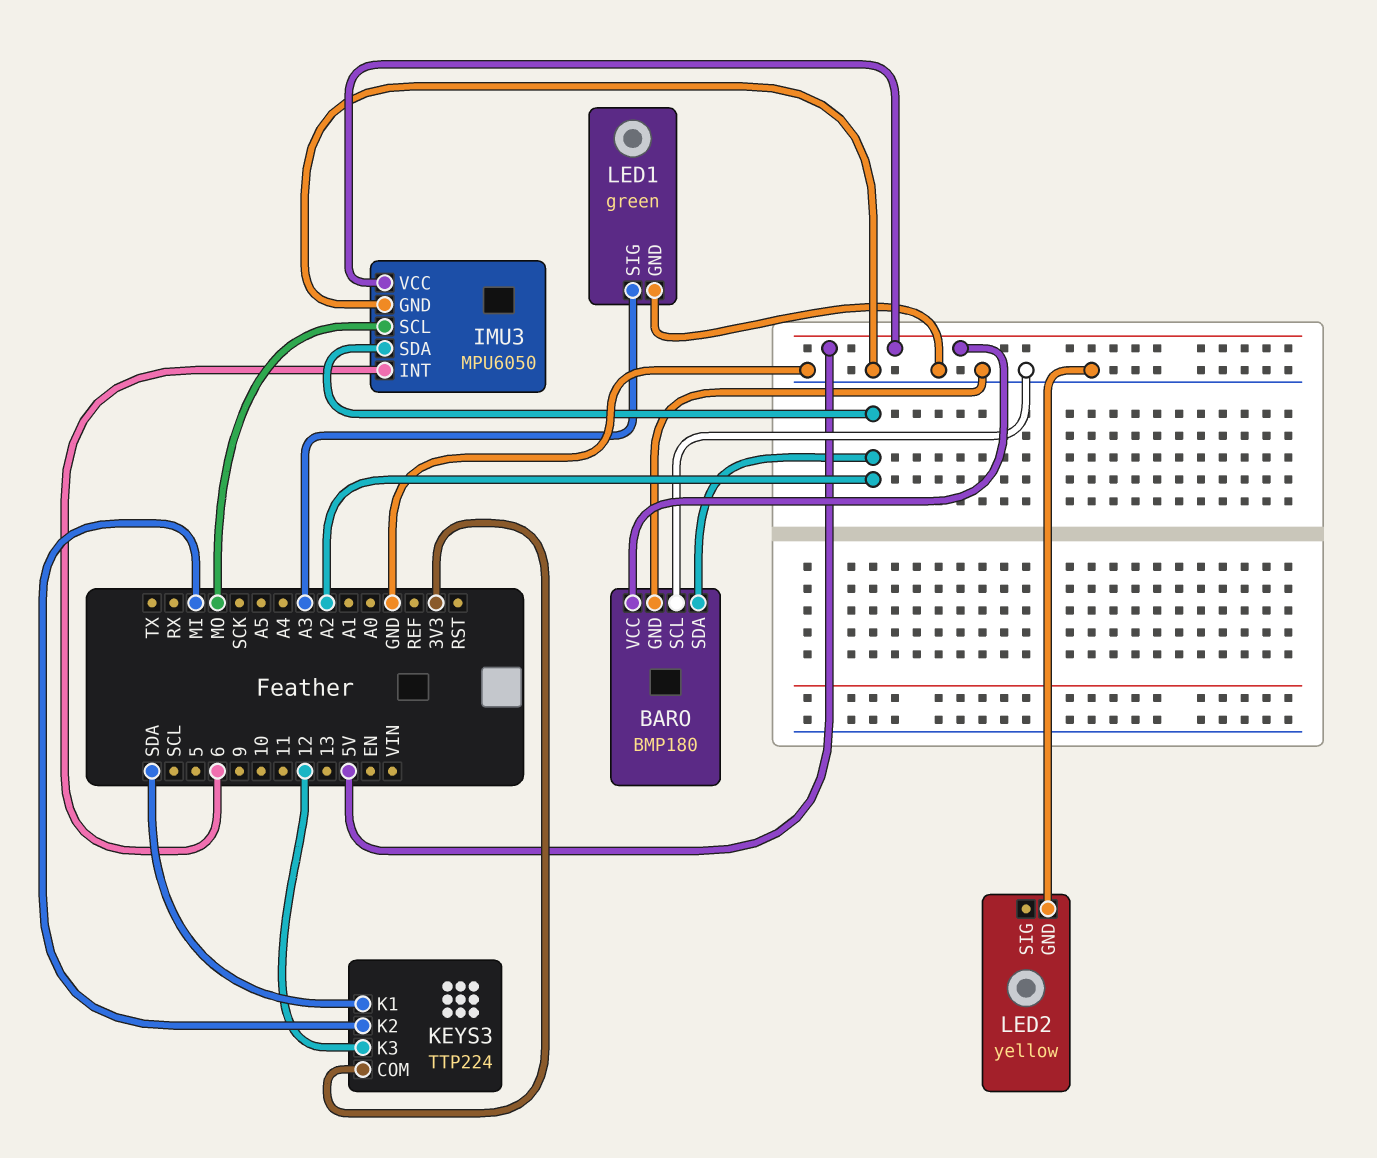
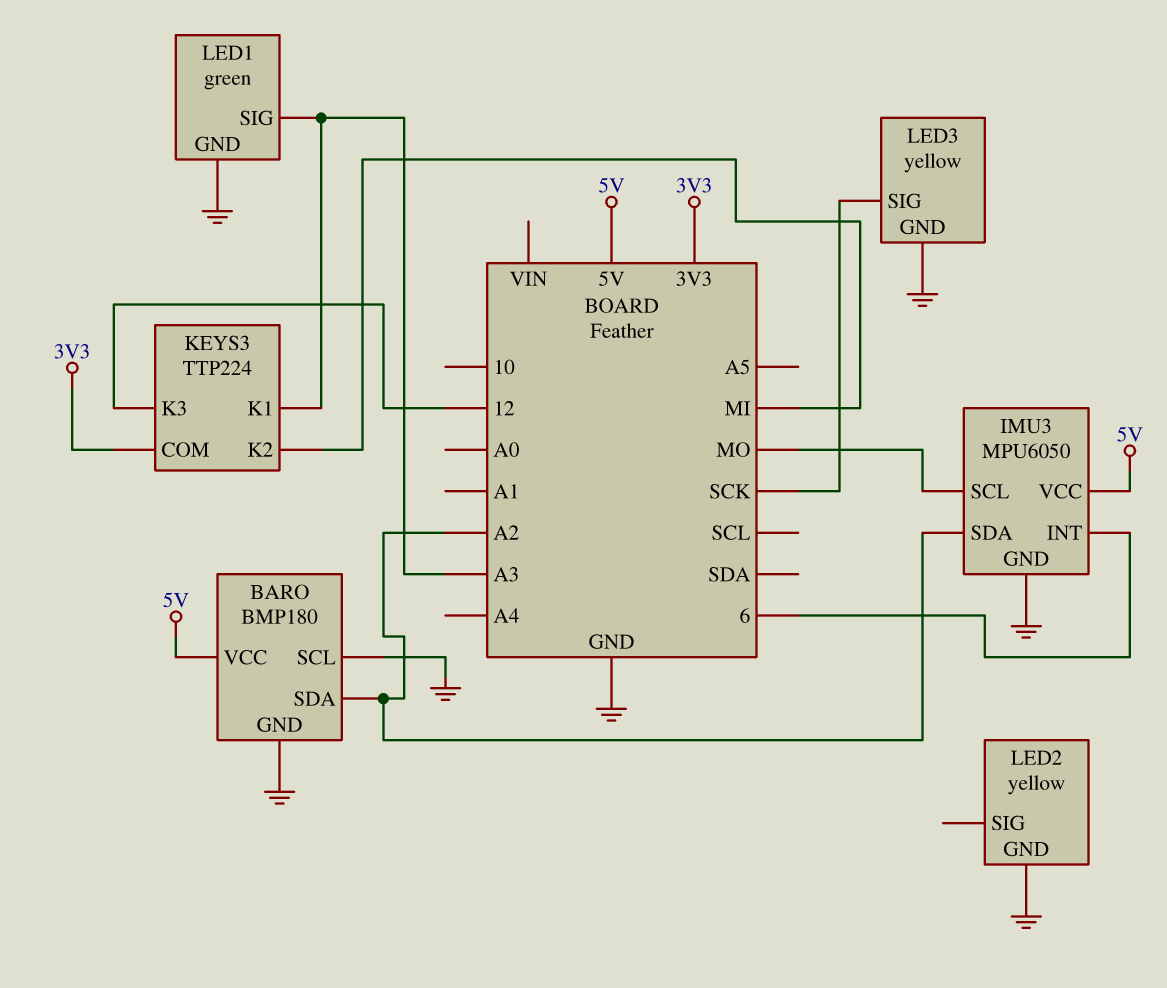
KEYS3 pin K1: SDA -> A3
LED3: none -> yellow
LED3 pin GND: none -> GND
LED3 pin SIG: none -> SCK

